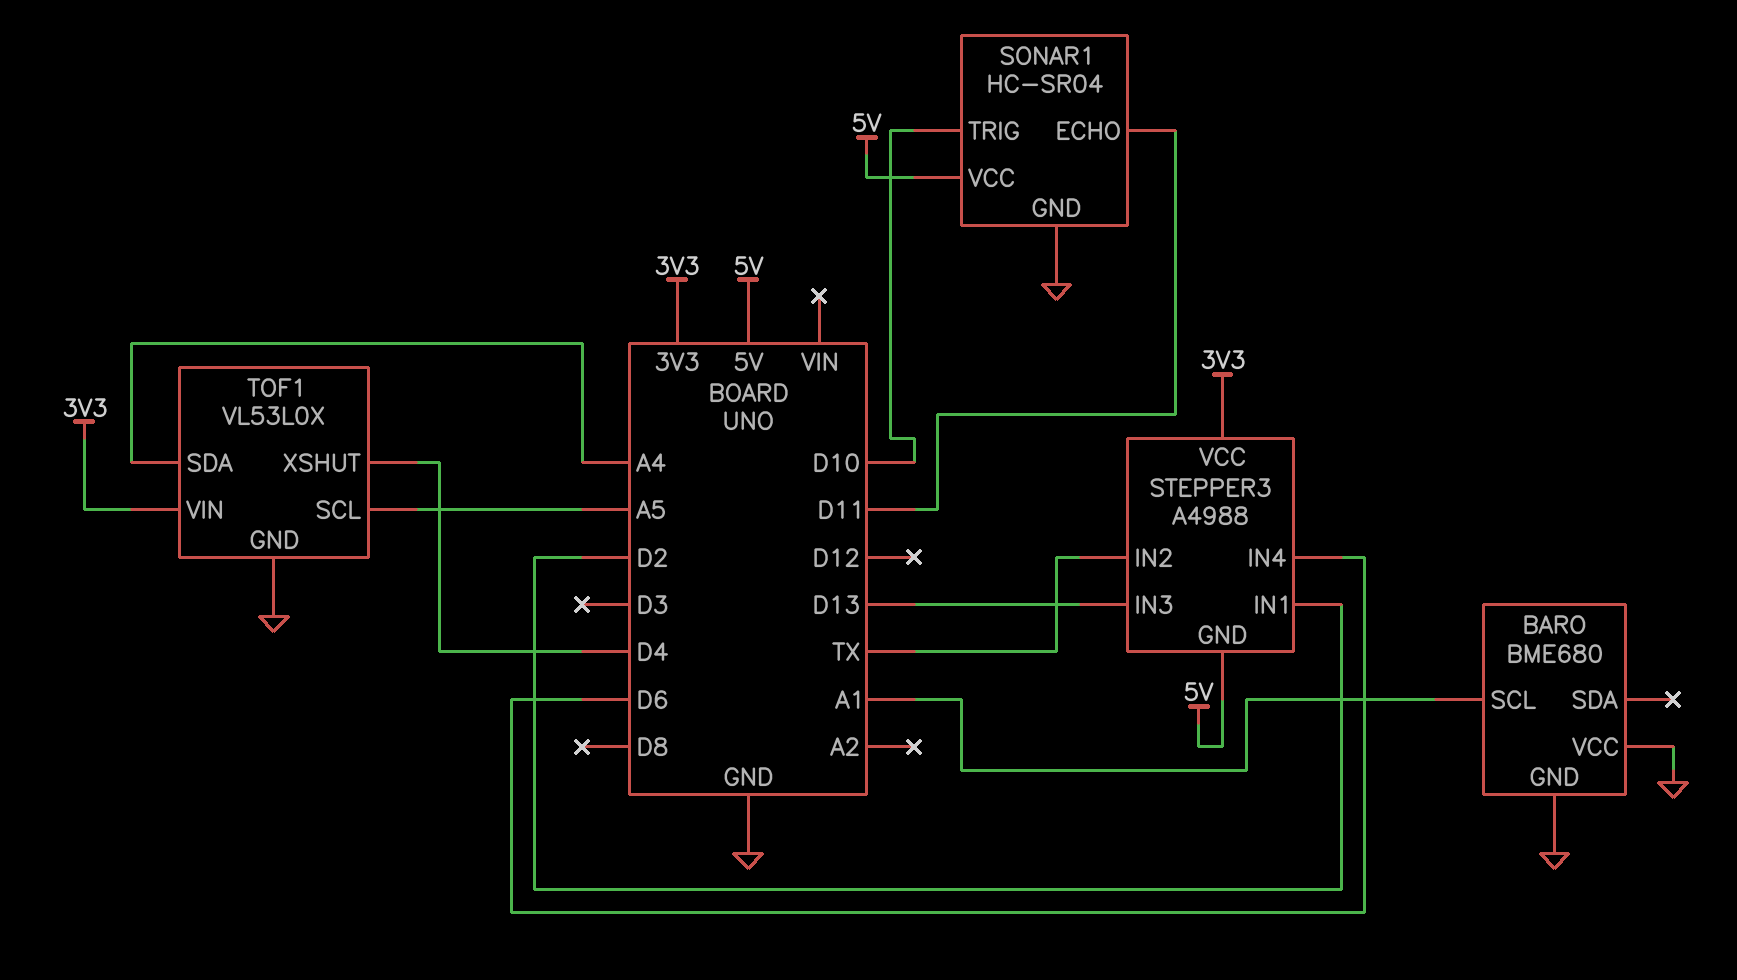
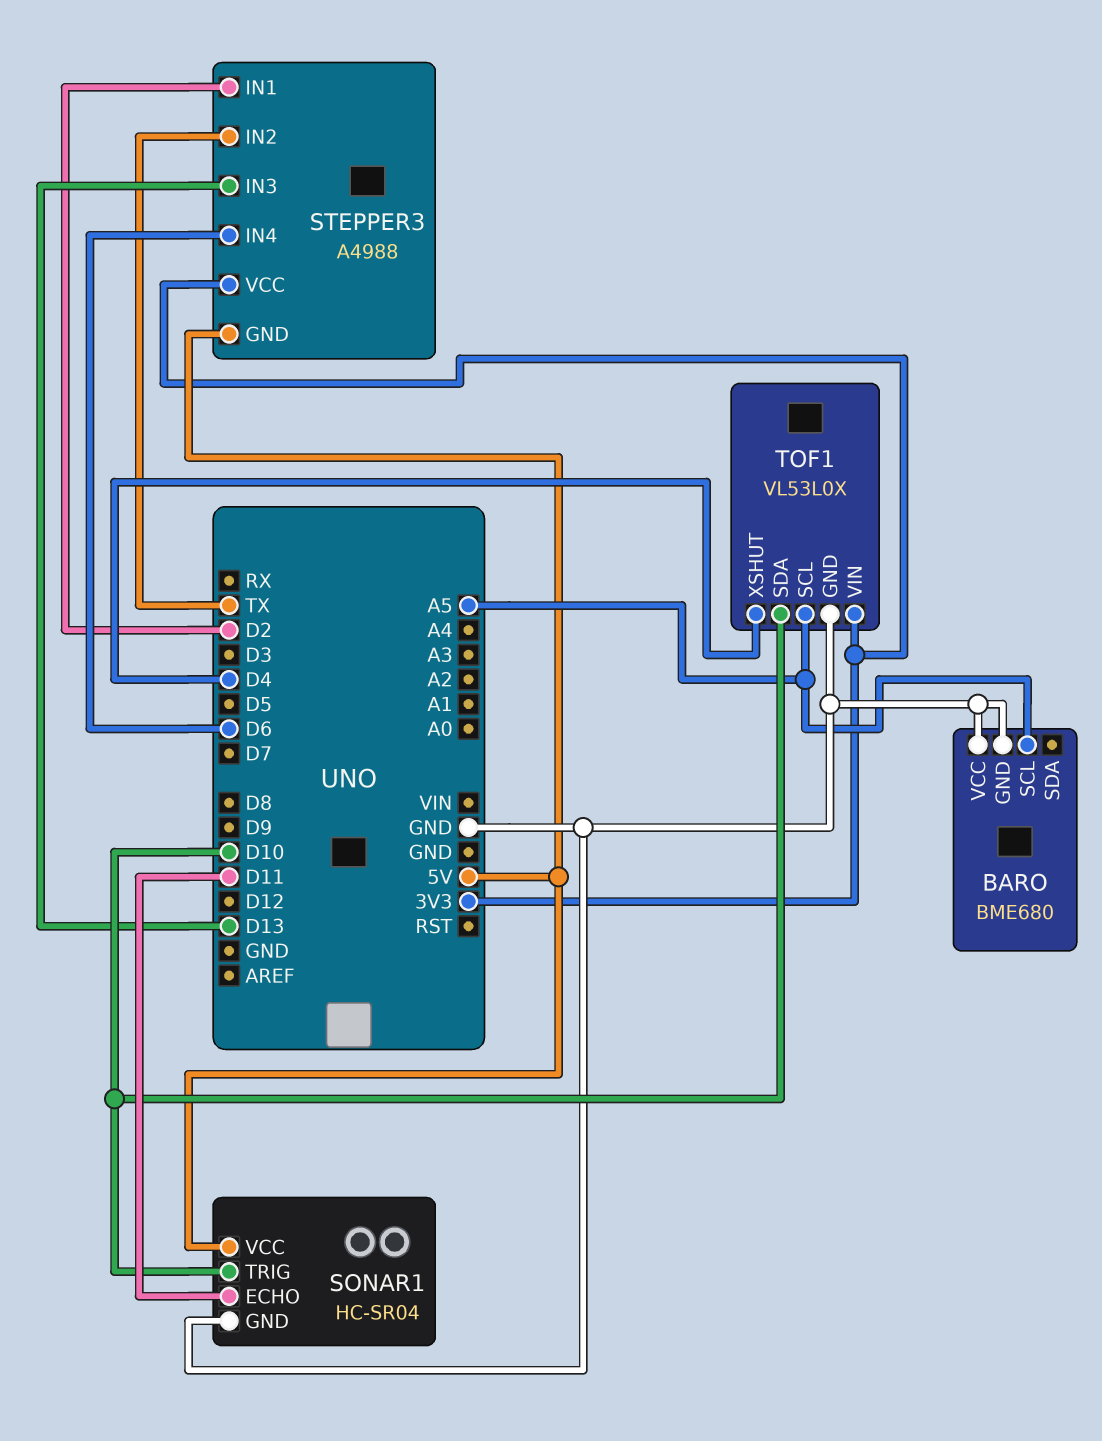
BARO pin SCL: A1 -> A5
TOF1 pin SDA: A4 -> D10

